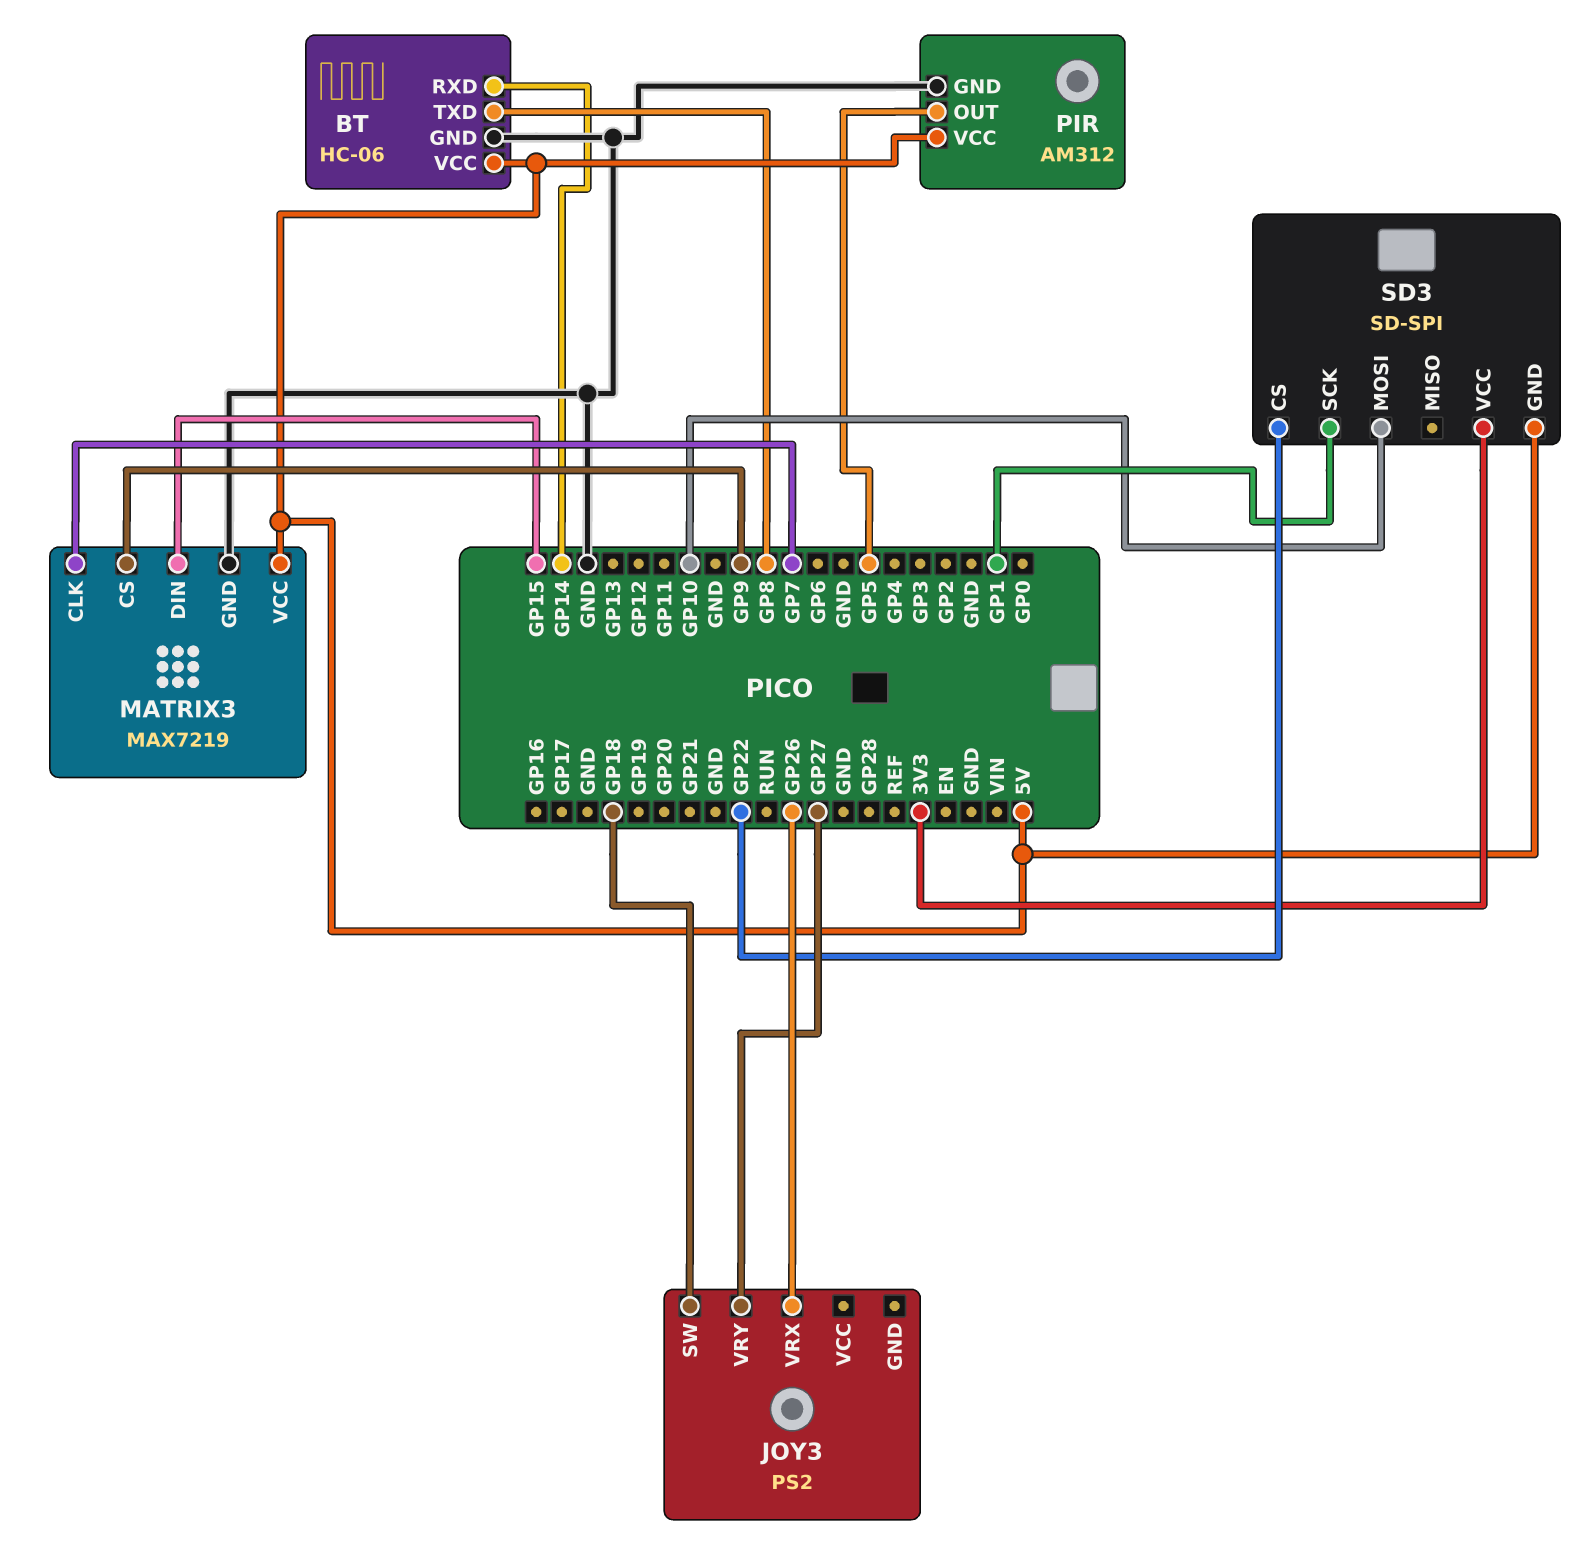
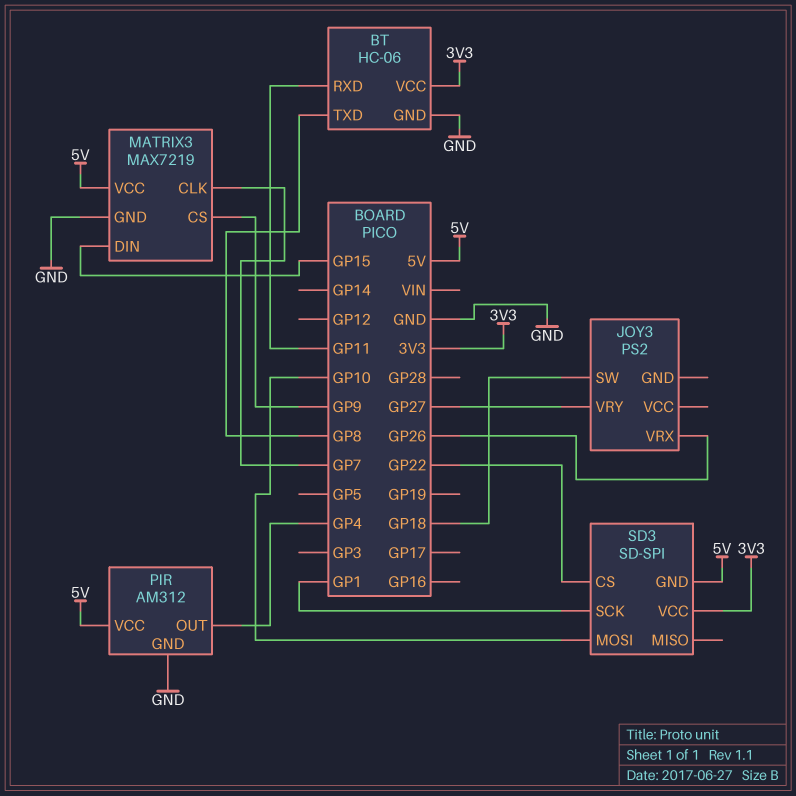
BT pin RXD: GP14 -> GP11
BT pin VCC: 5V -> 3V3
PIR pin OUT: GP5 -> GP4

